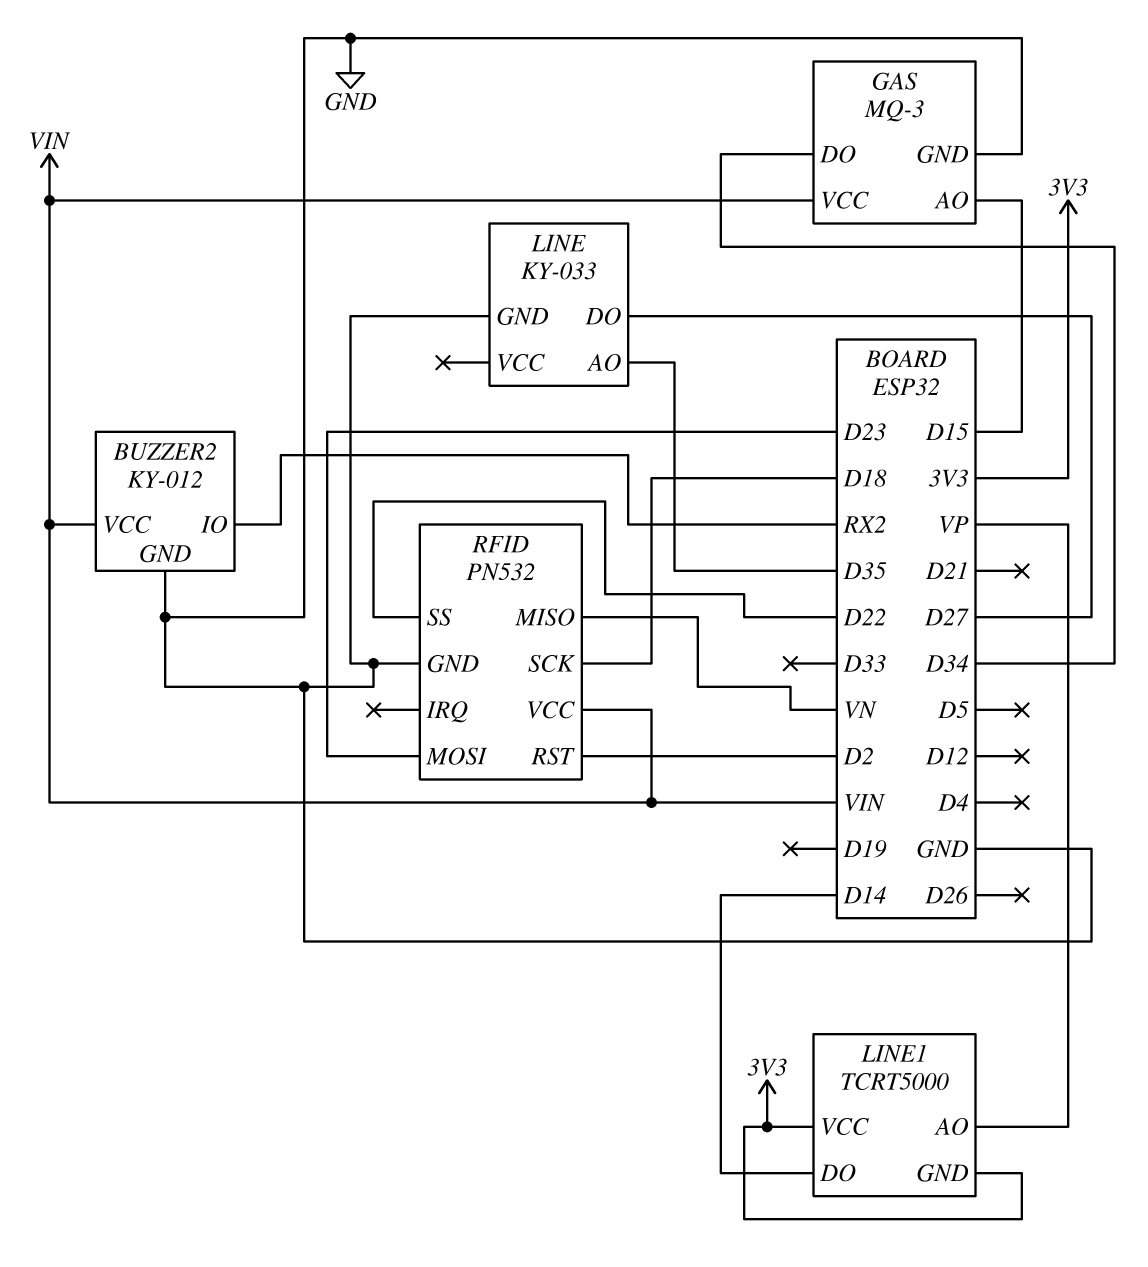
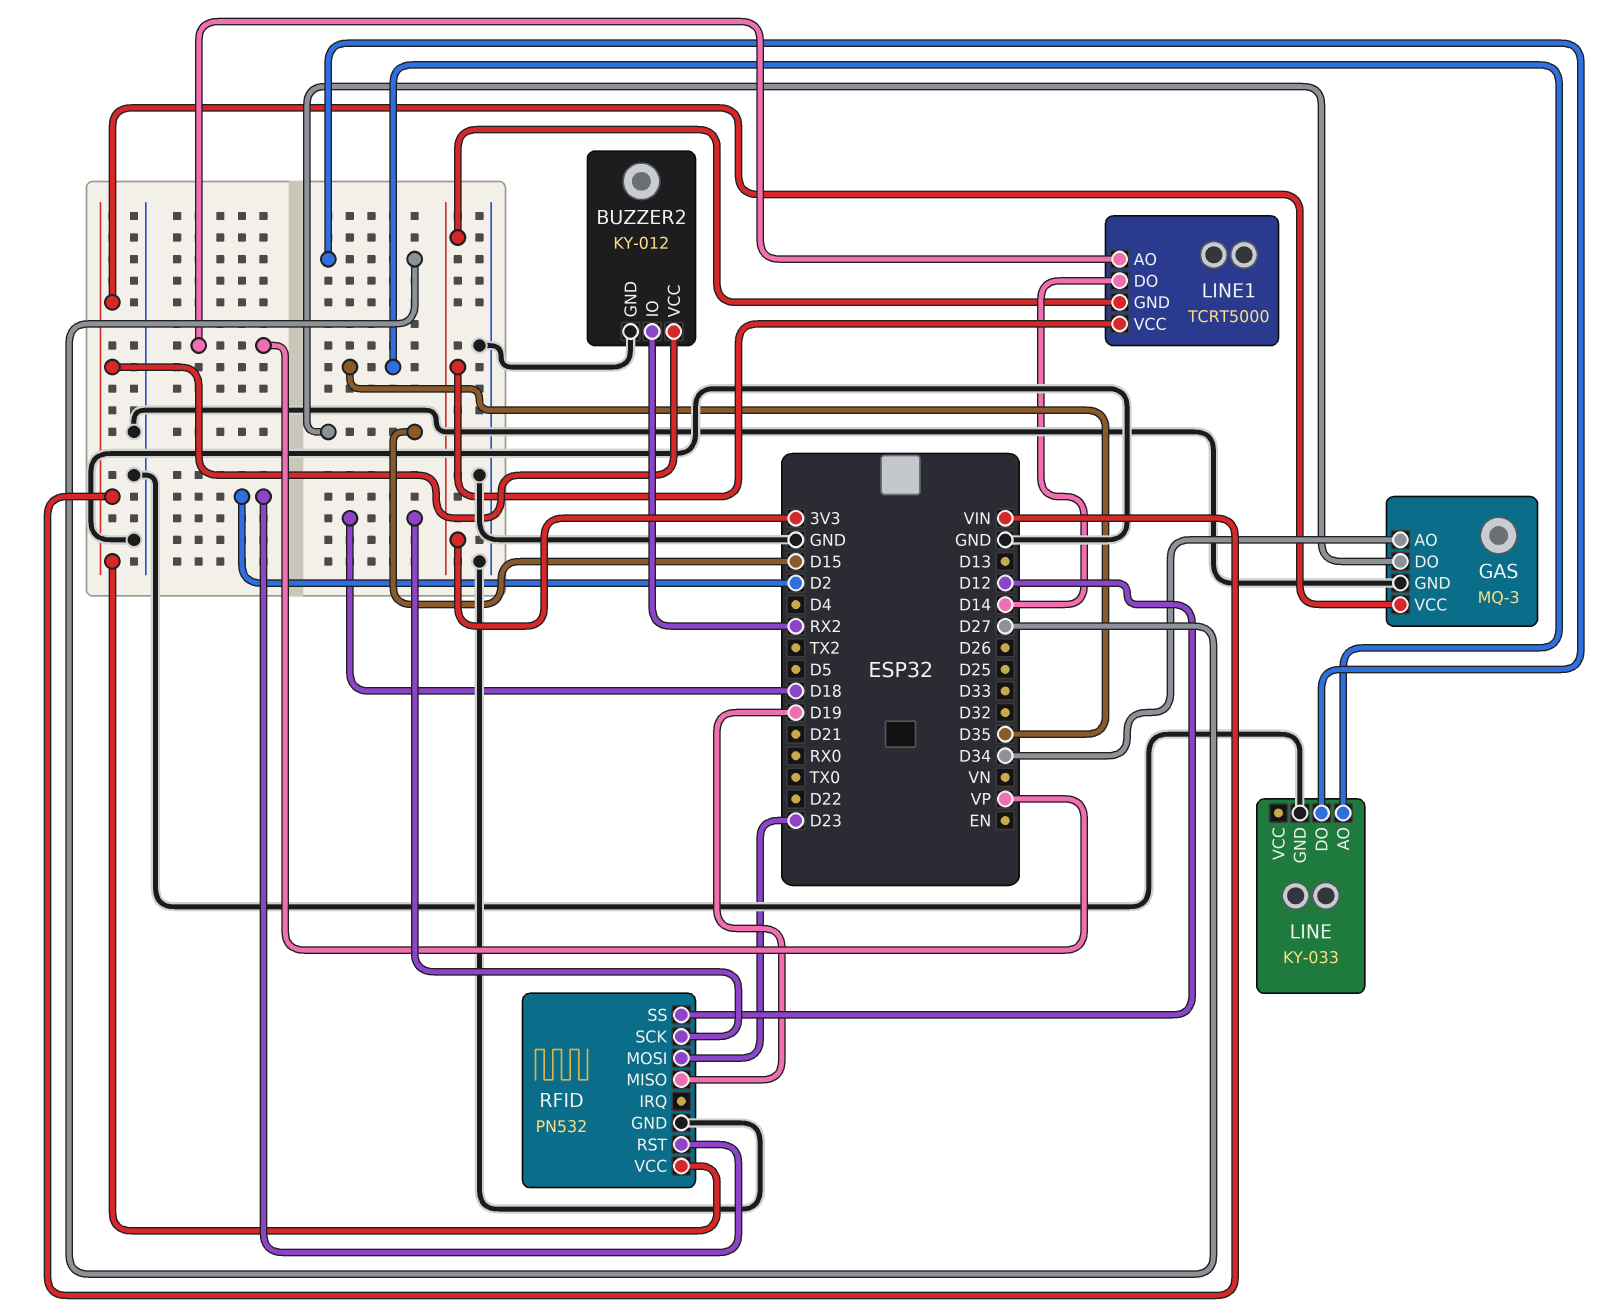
GAS pin AO: D15 -> D34
GAS pin DO: D34 -> D15
RFID pin MISO: VN -> D19
RFID pin SS: D22 -> D12

